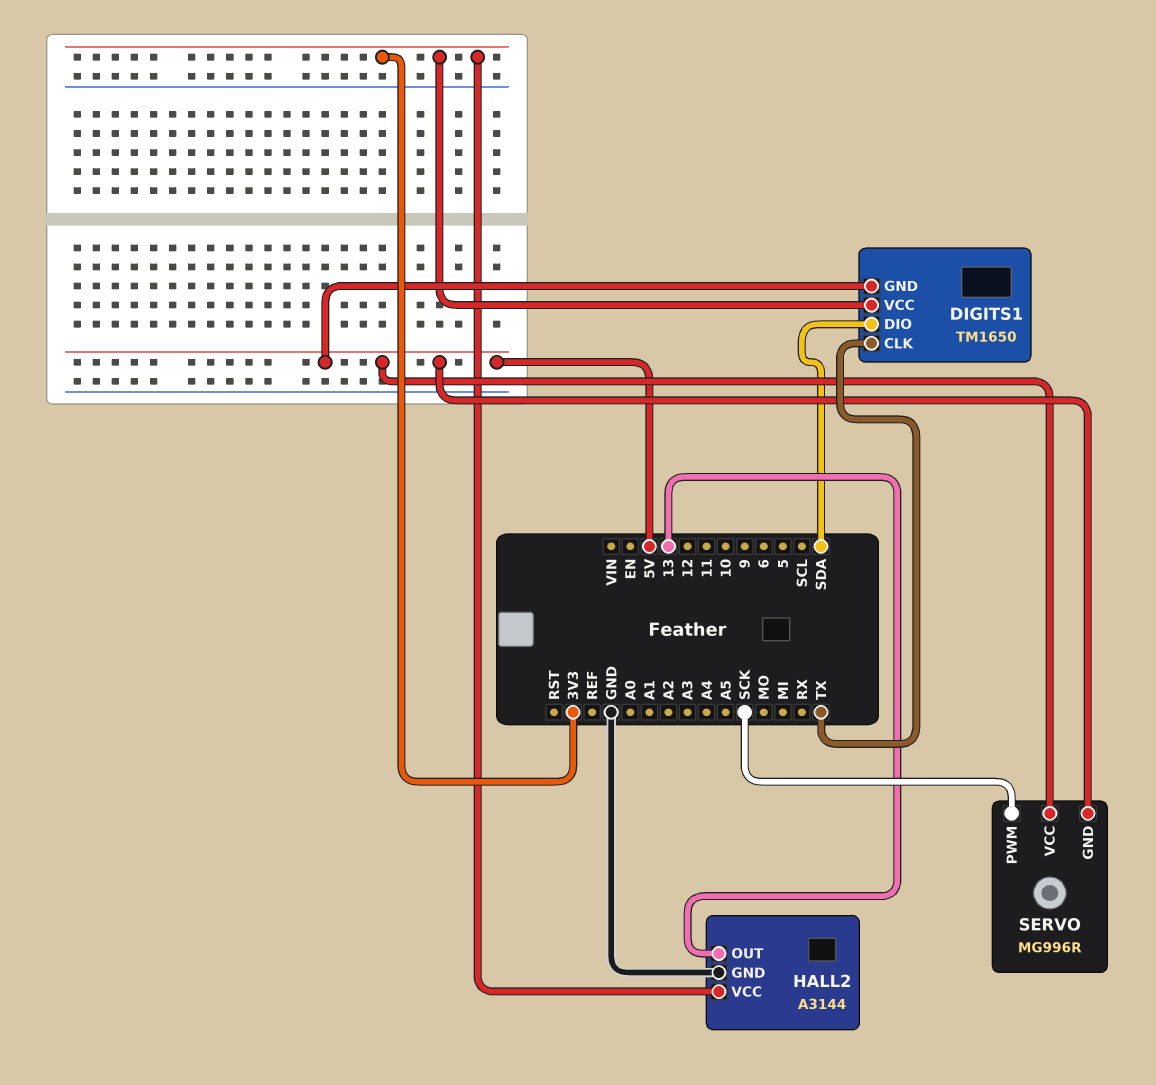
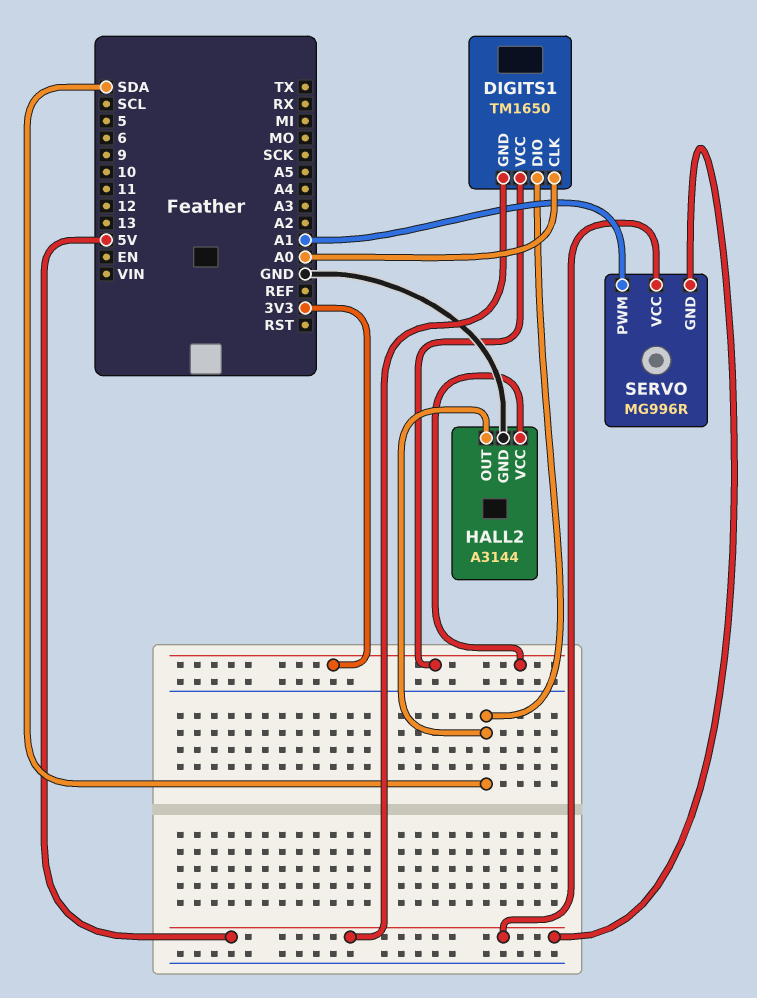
DIGITS1 pin CLK: TX -> A0
HALL2 pin OUT: 13 -> SDA
SERVO pin PWM: SCK -> A1

